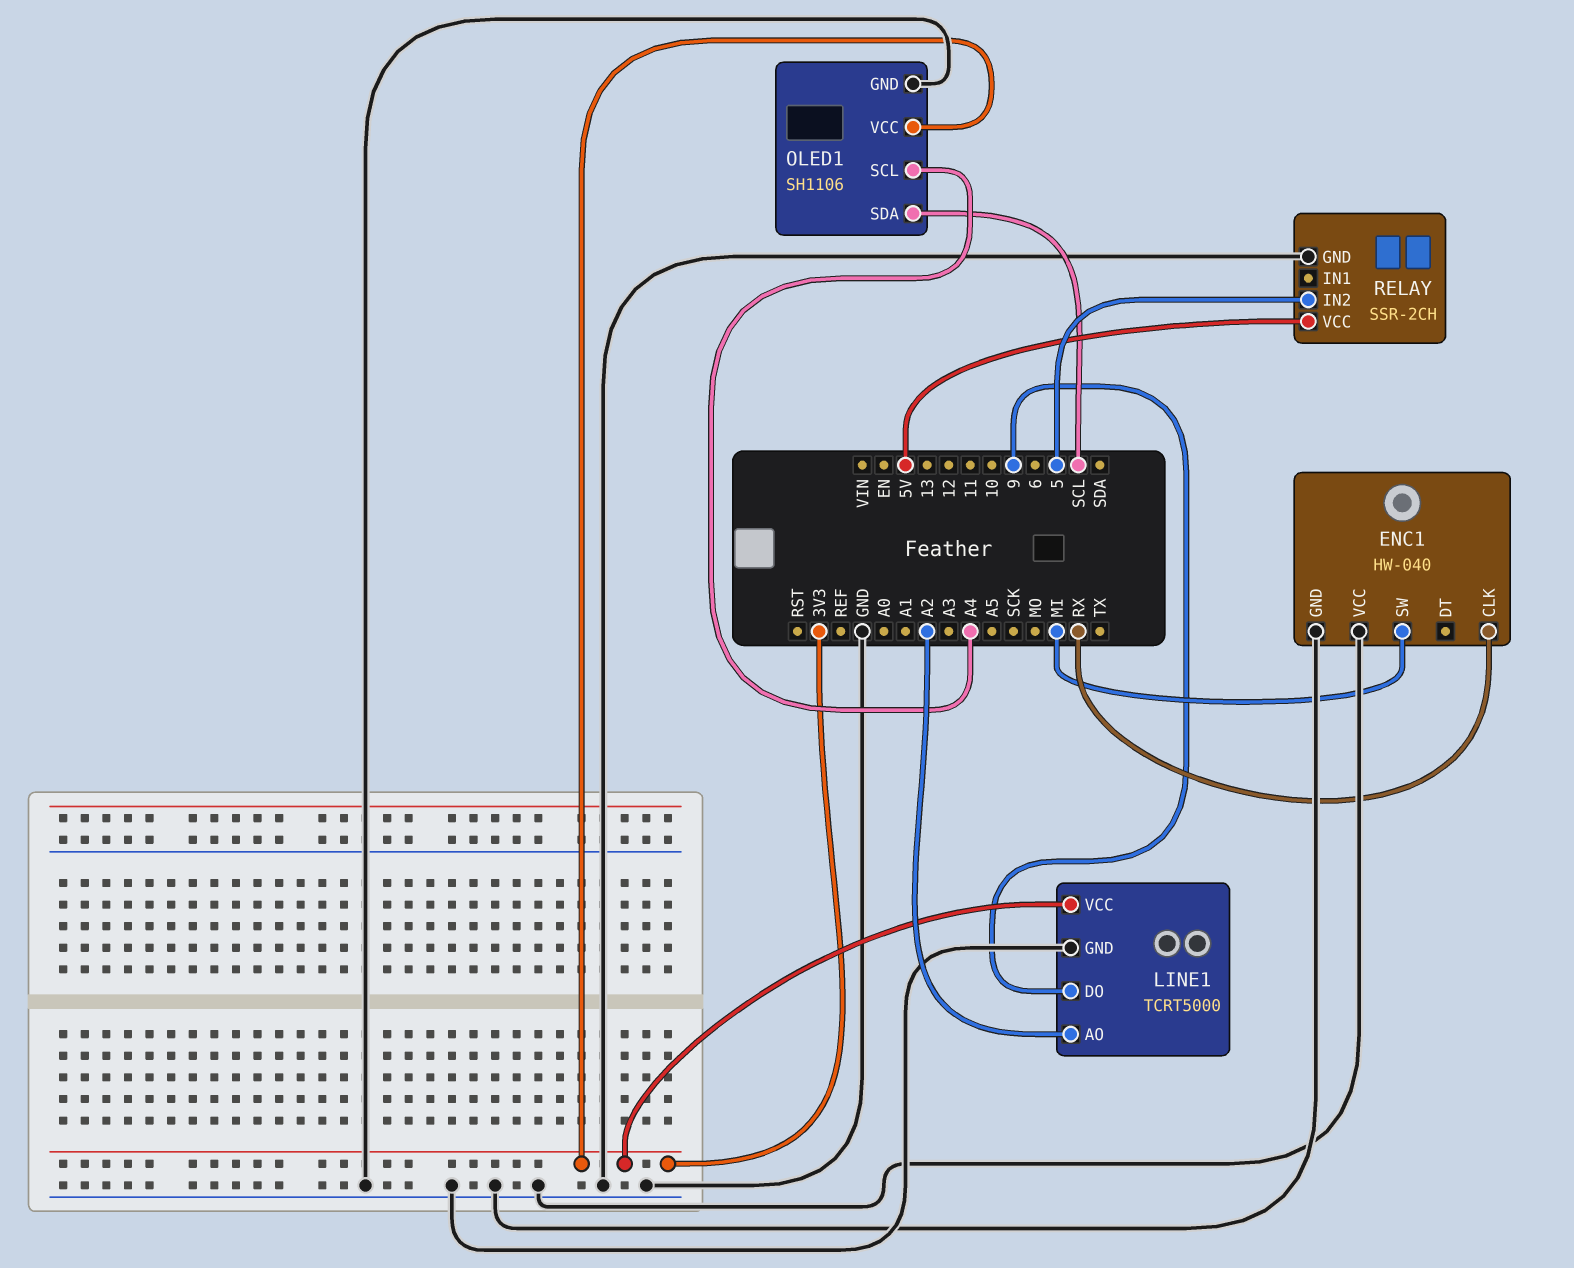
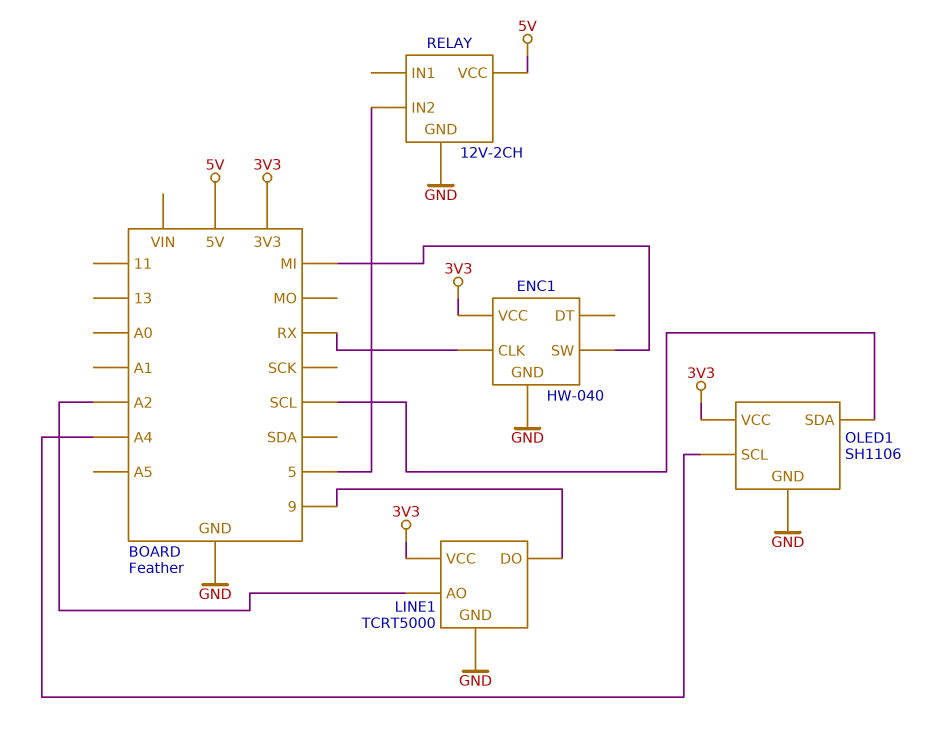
ENC1 pin VCC: GND -> 3V3
RELAY: SSR-2CH -> 12V-2CH

